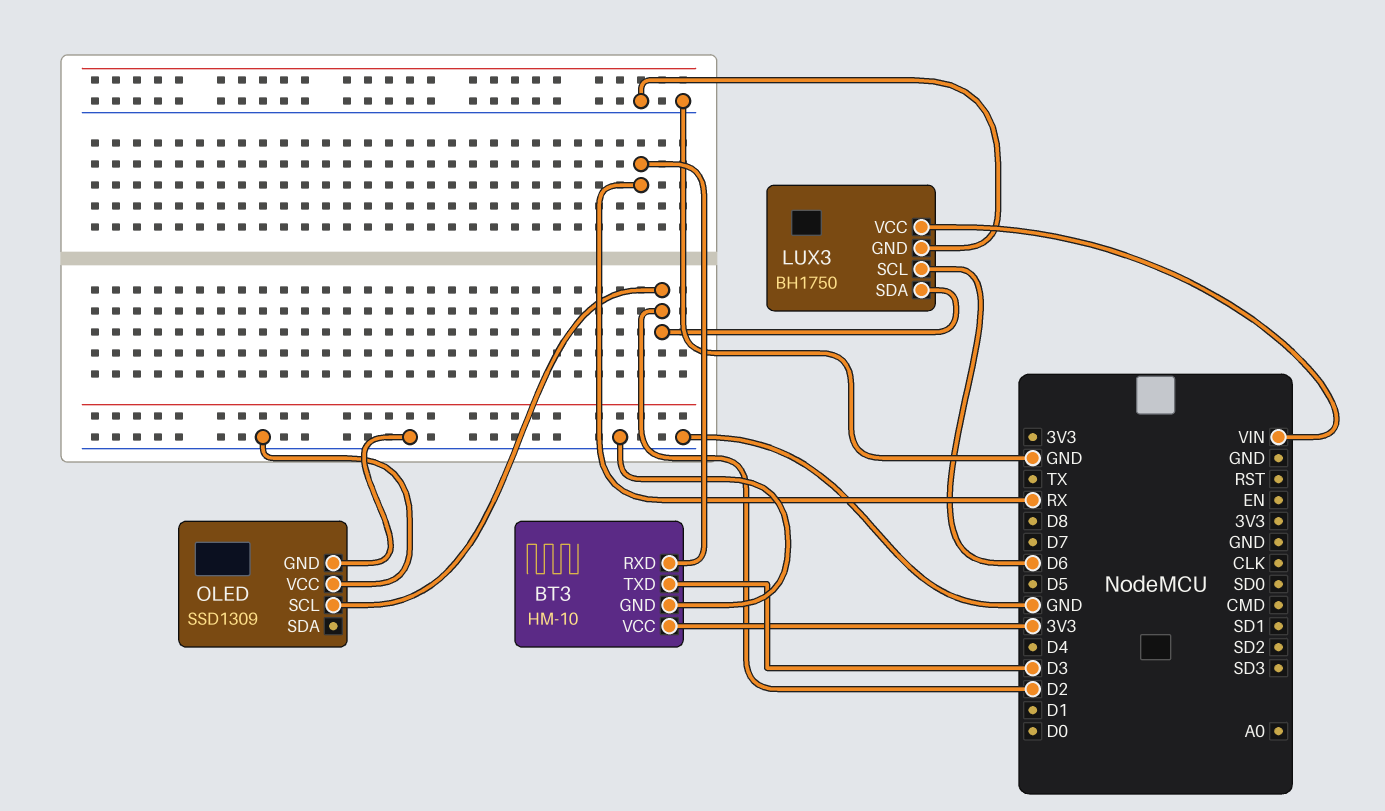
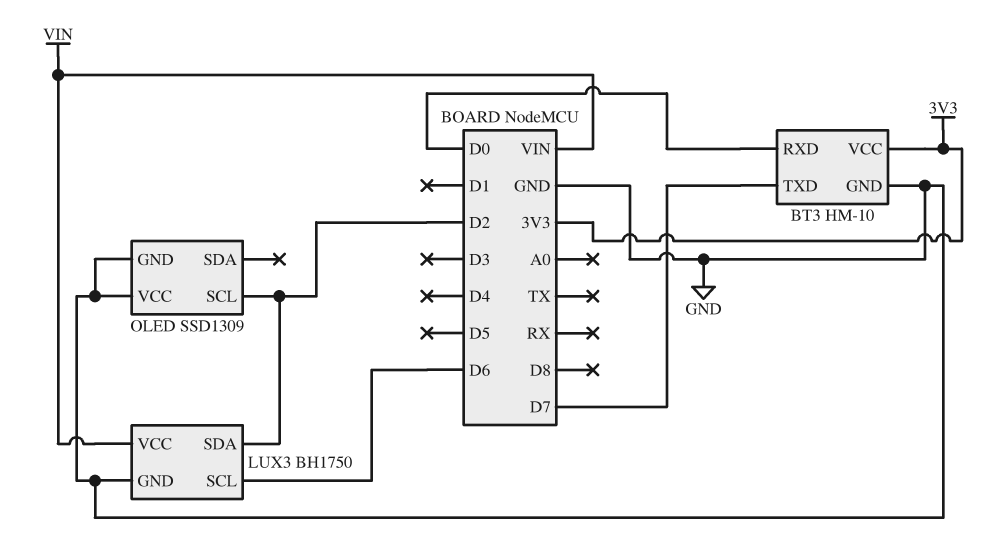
BT3 pin RXD: RX -> D0
BT3 pin TXD: D3 -> D7

